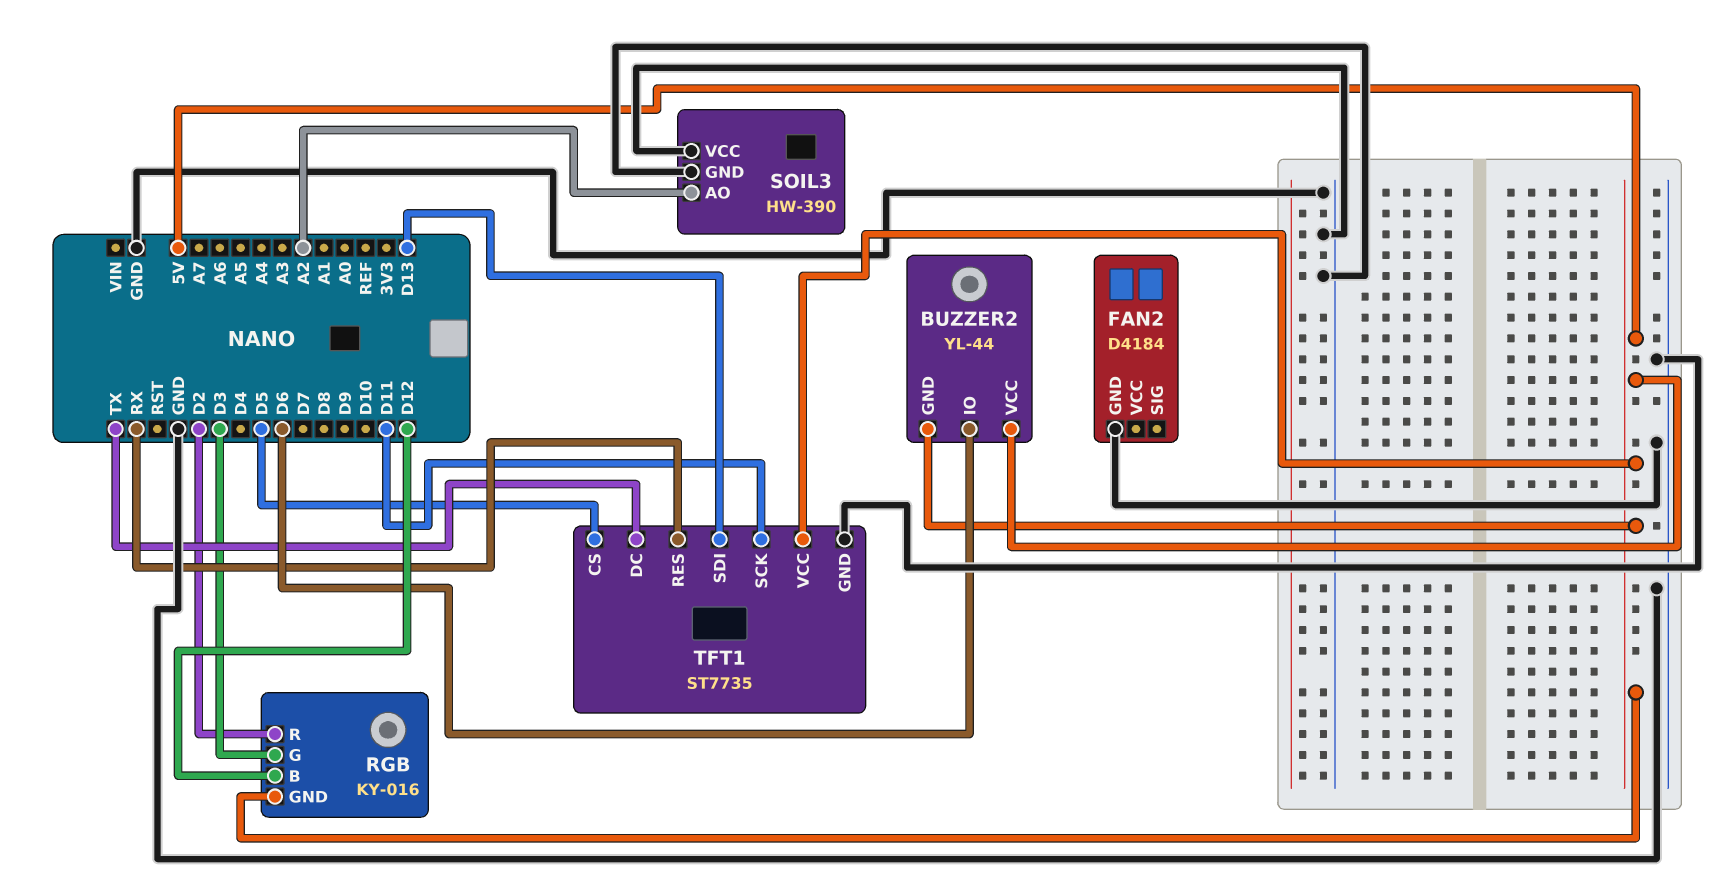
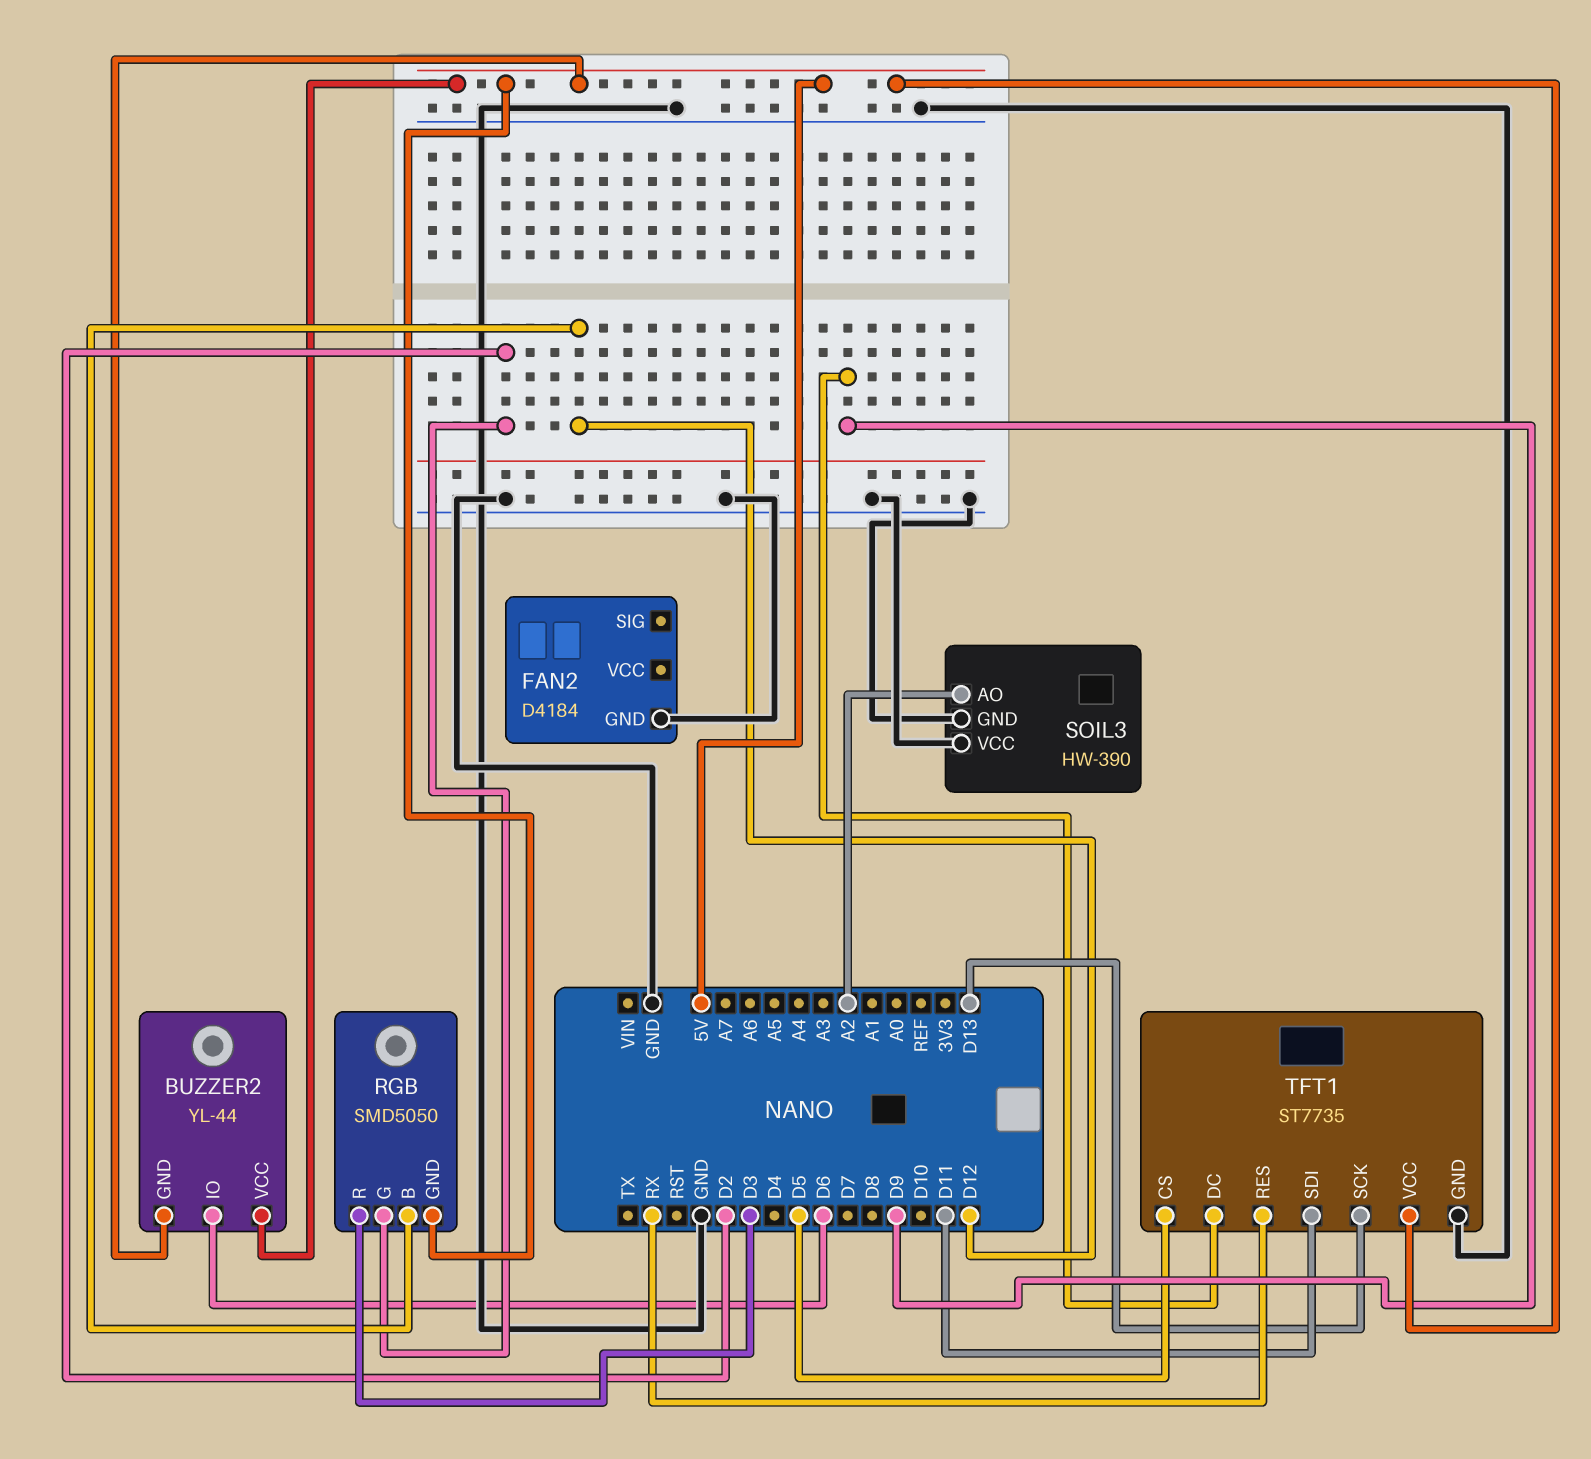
RGB: KY-016 -> SMD5050
RGB pin G: D3 -> D2
RGB pin R: D2 -> D3
TFT1 pin DC: TX -> D9
TFT1 pin SCK: D11 -> D13
TFT1 pin SDI: D13 -> D11

